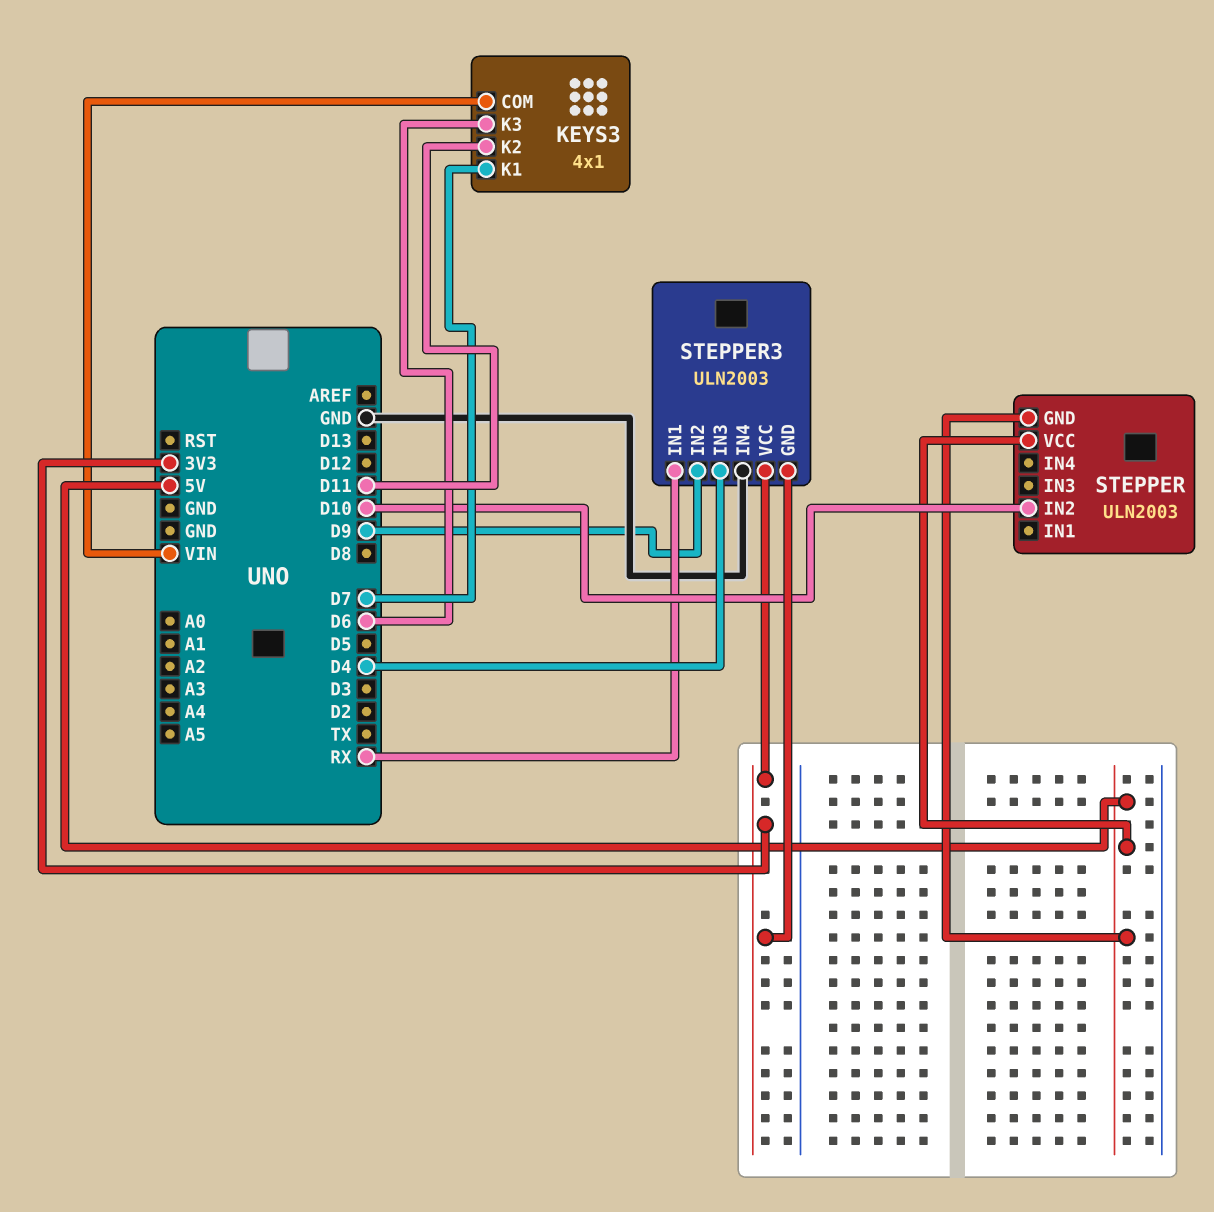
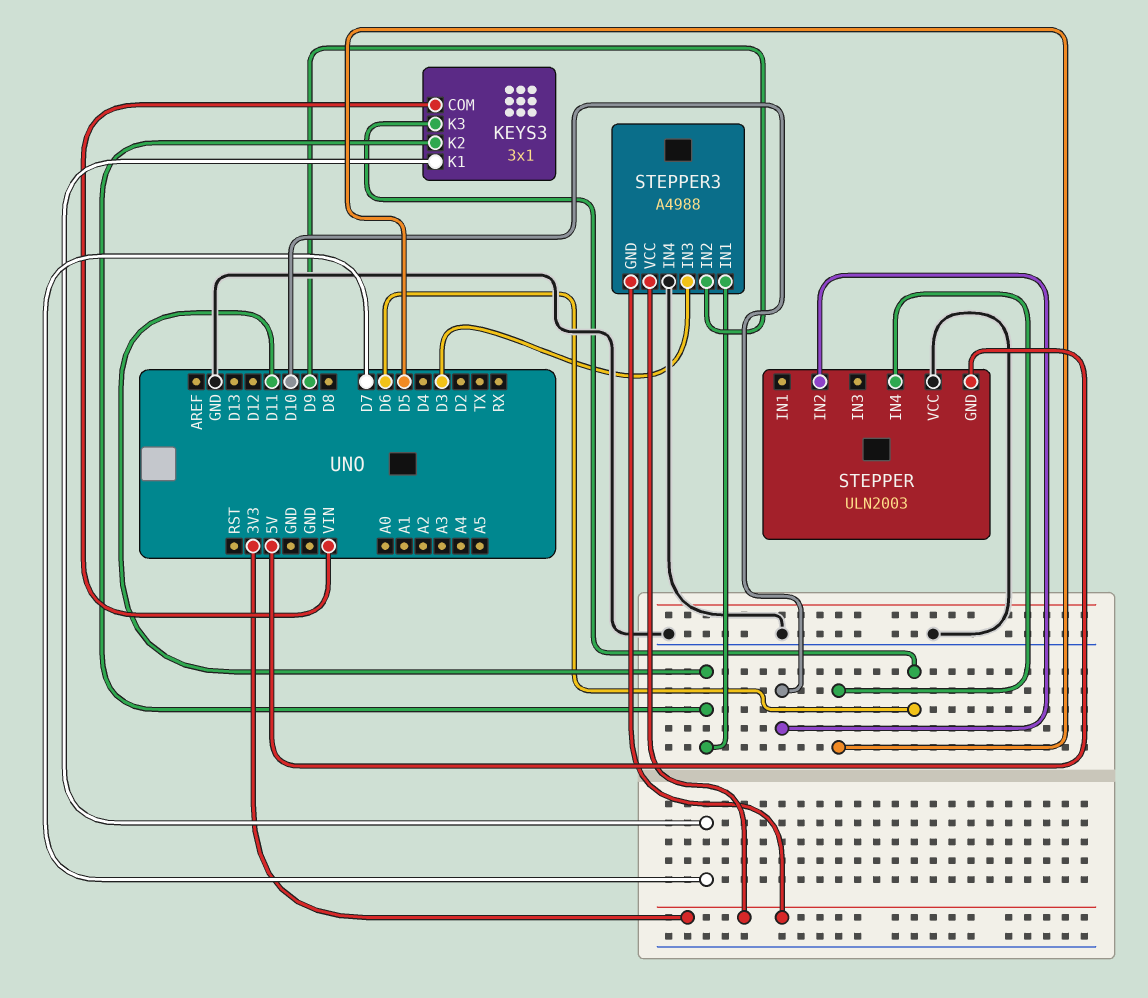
KEYS3: 4x1 -> 3x1
STEPPER pin IN4: none -> D5
STEPPER pin VCC: 5V -> GND
STEPPER3: ULN2003 -> A4988
STEPPER3 pin IN1: RX -> D11
STEPPER3 pin IN3: D4 -> D3

